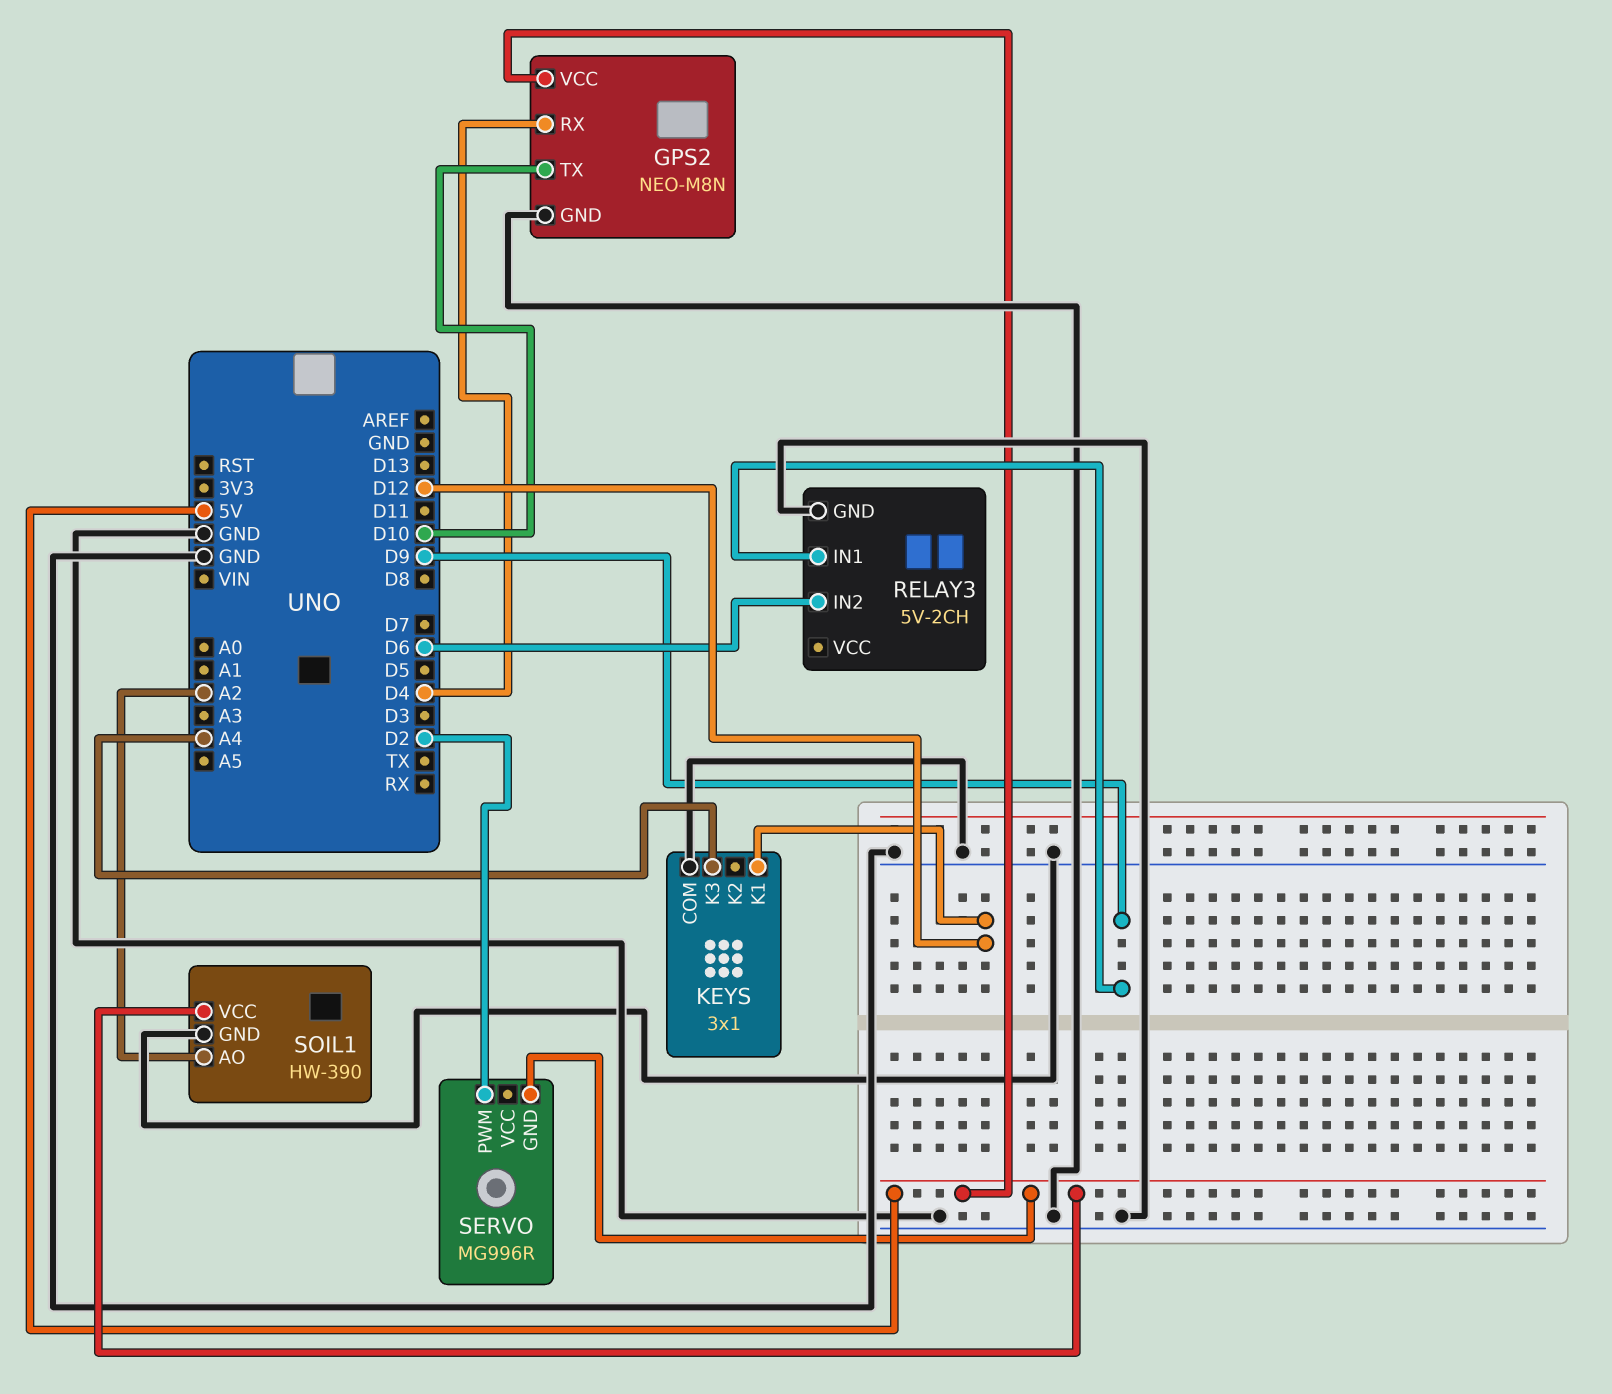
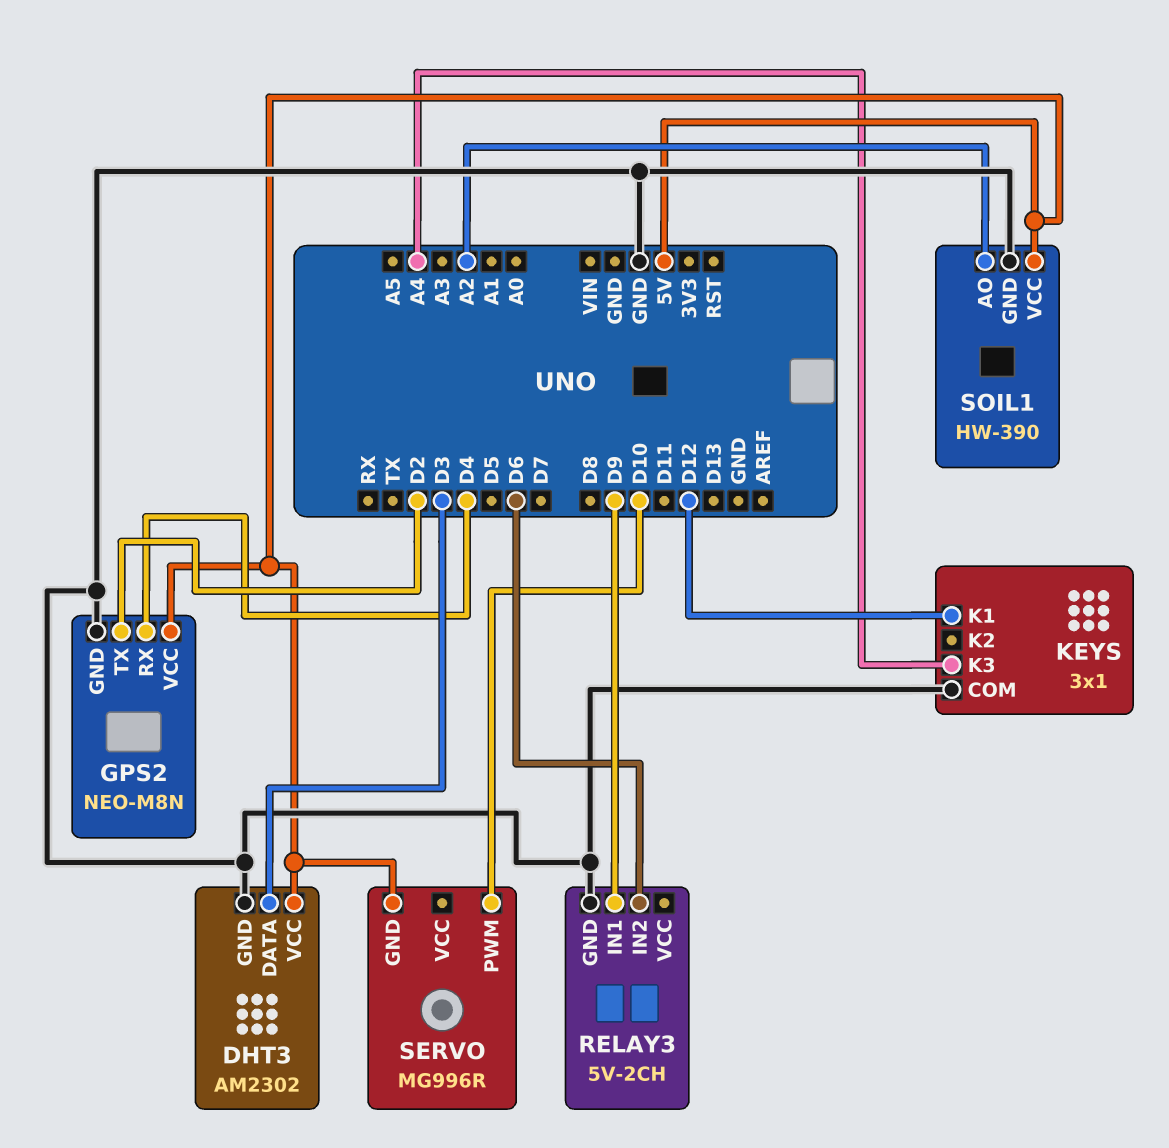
DHT3: none -> AM2302
DHT3 pin DATA: none -> D3
DHT3 pin GND: none -> GND
DHT3 pin VCC: none -> 5V
GPS2 pin TX: D10 -> D2
SERVO pin PWM: D2 -> D10

